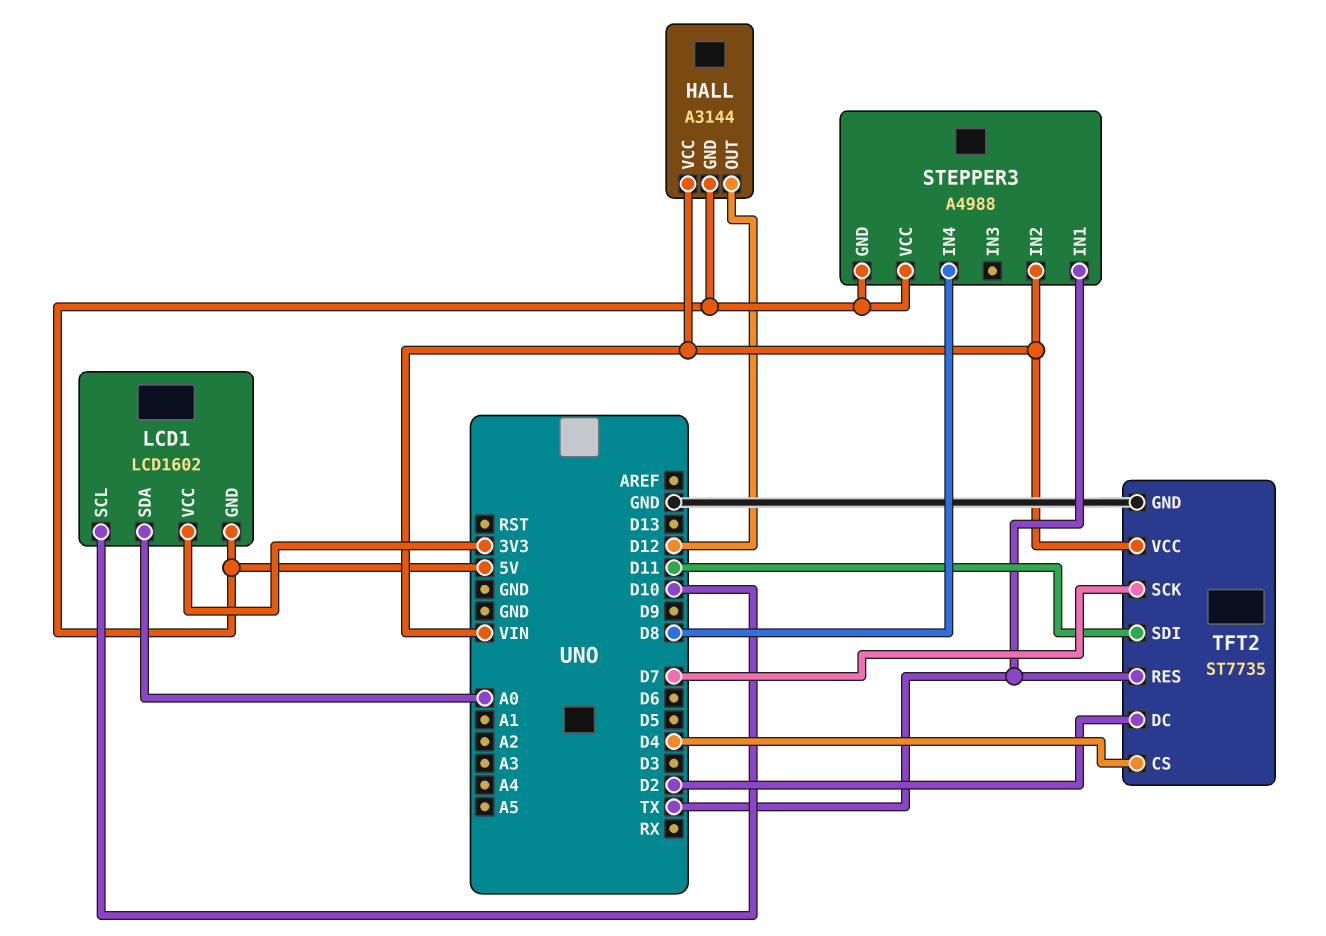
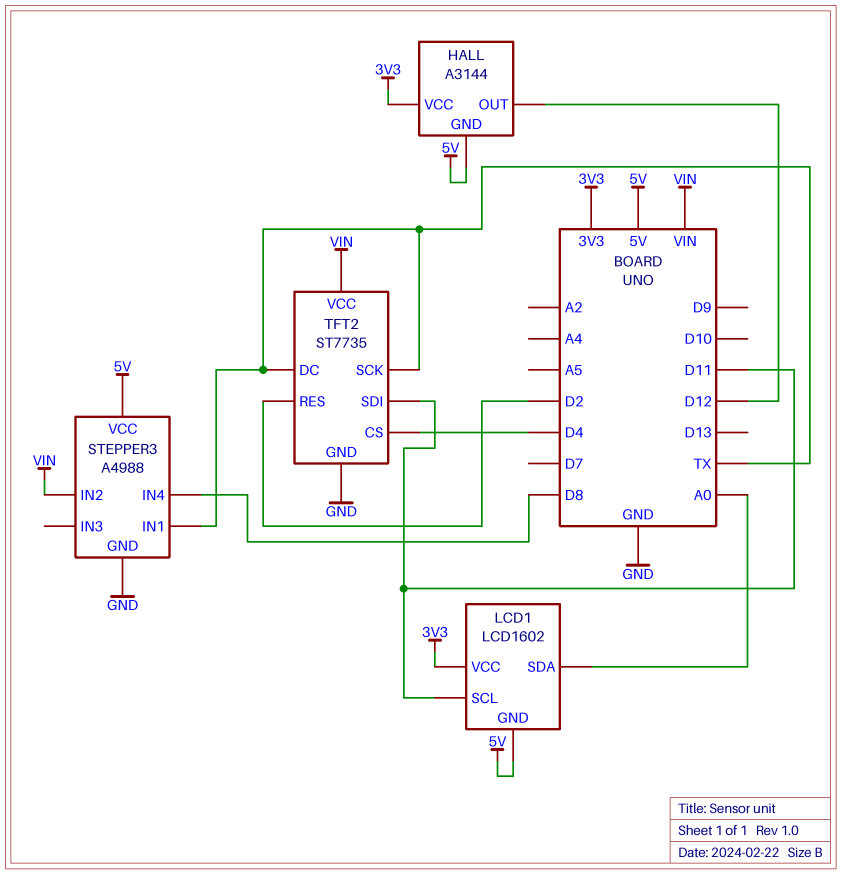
HALL pin VCC: VIN -> 3V3
LCD1 pin SCL: D10 -> D11
STEPPER3 pin GND: 5V -> GND
TFT2 pin DC: D2 -> TX
TFT2 pin RES: TX -> D2
TFT2 pin SCK: D7 -> TX

